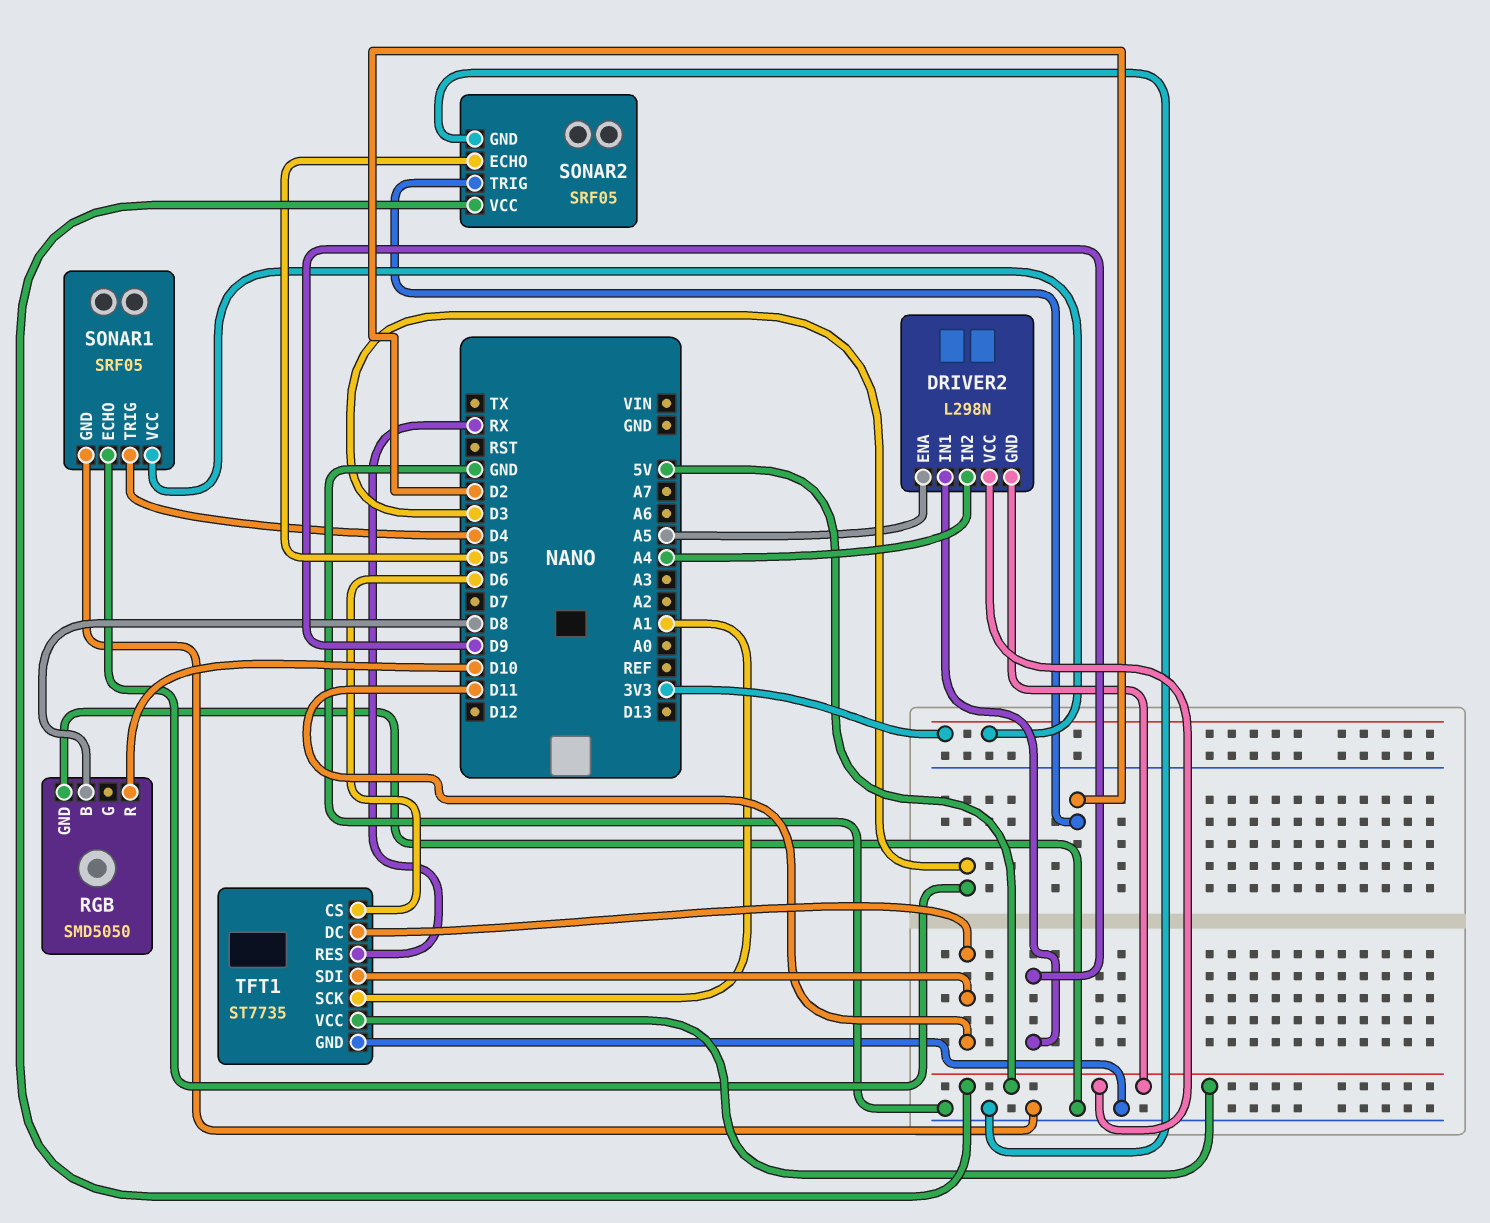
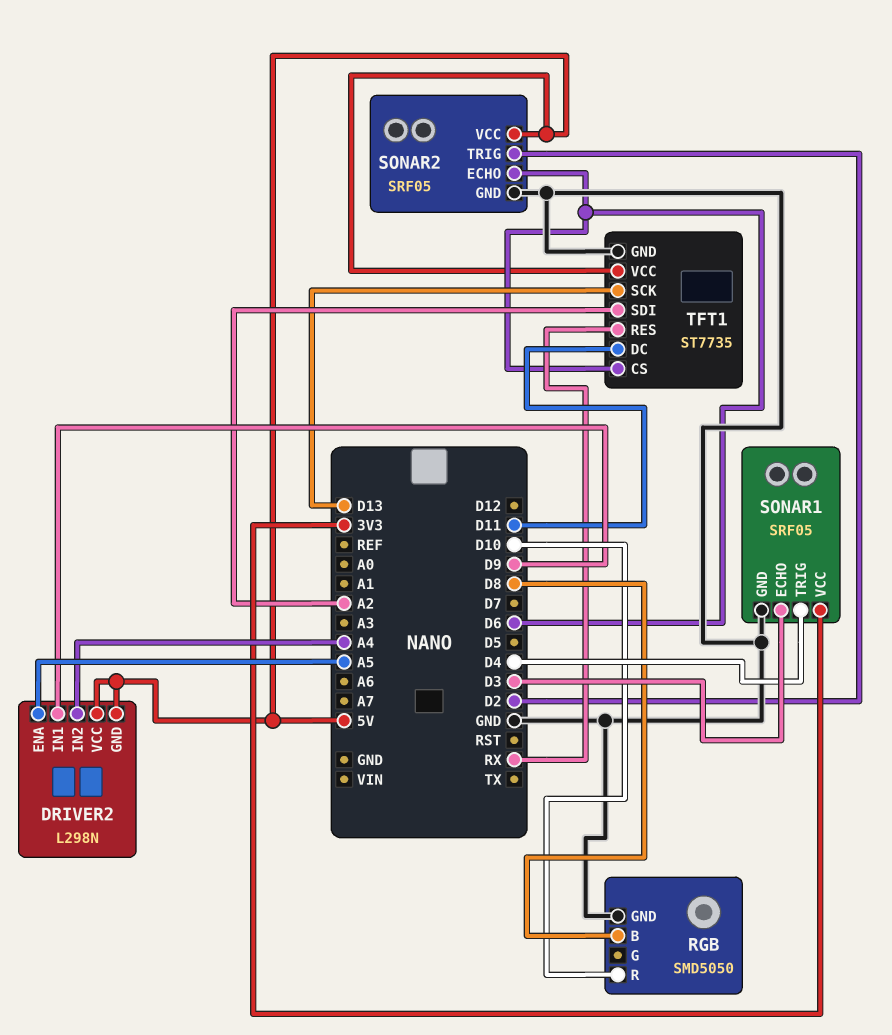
SONAR2 pin ECHO: D5 -> D6
TFT1 pin SCK: A1 -> D13
TFT1 pin SDI: D11 -> A2

